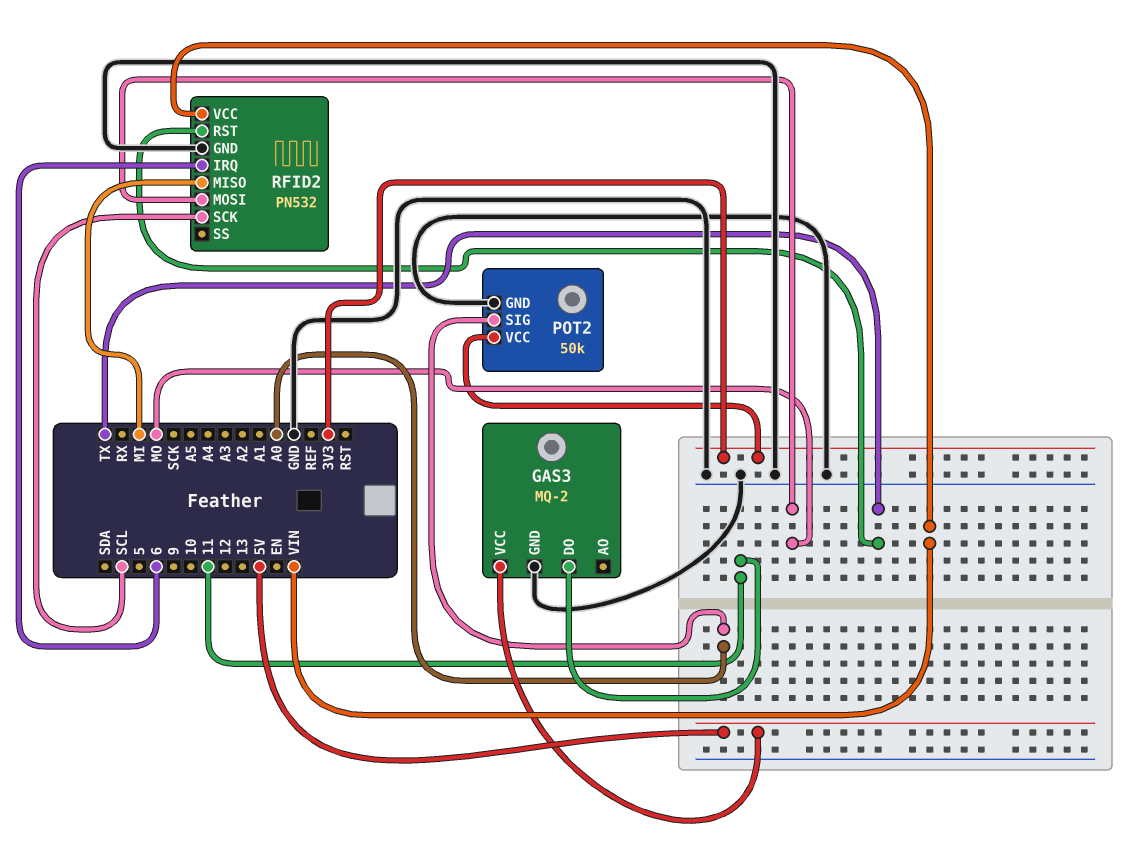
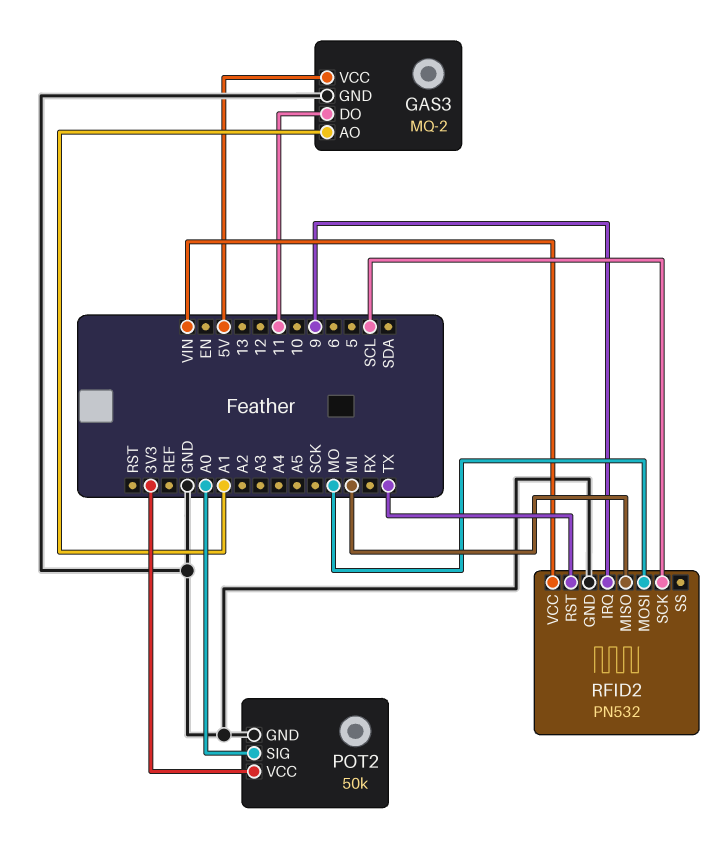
GAS3 pin AO: none -> A1
RFID2 pin IRQ: 6 -> 9

